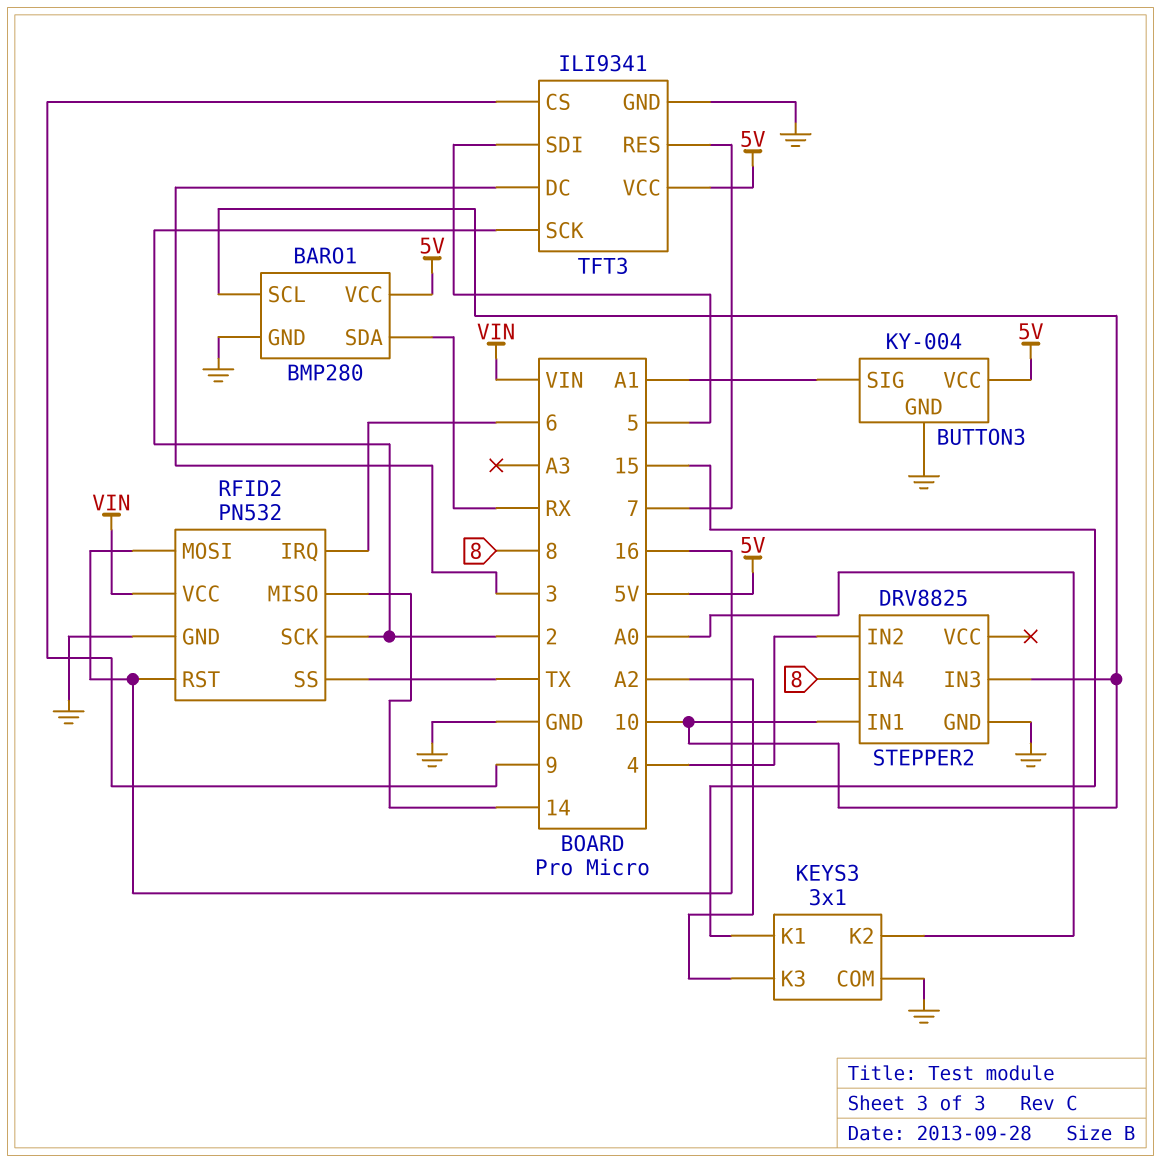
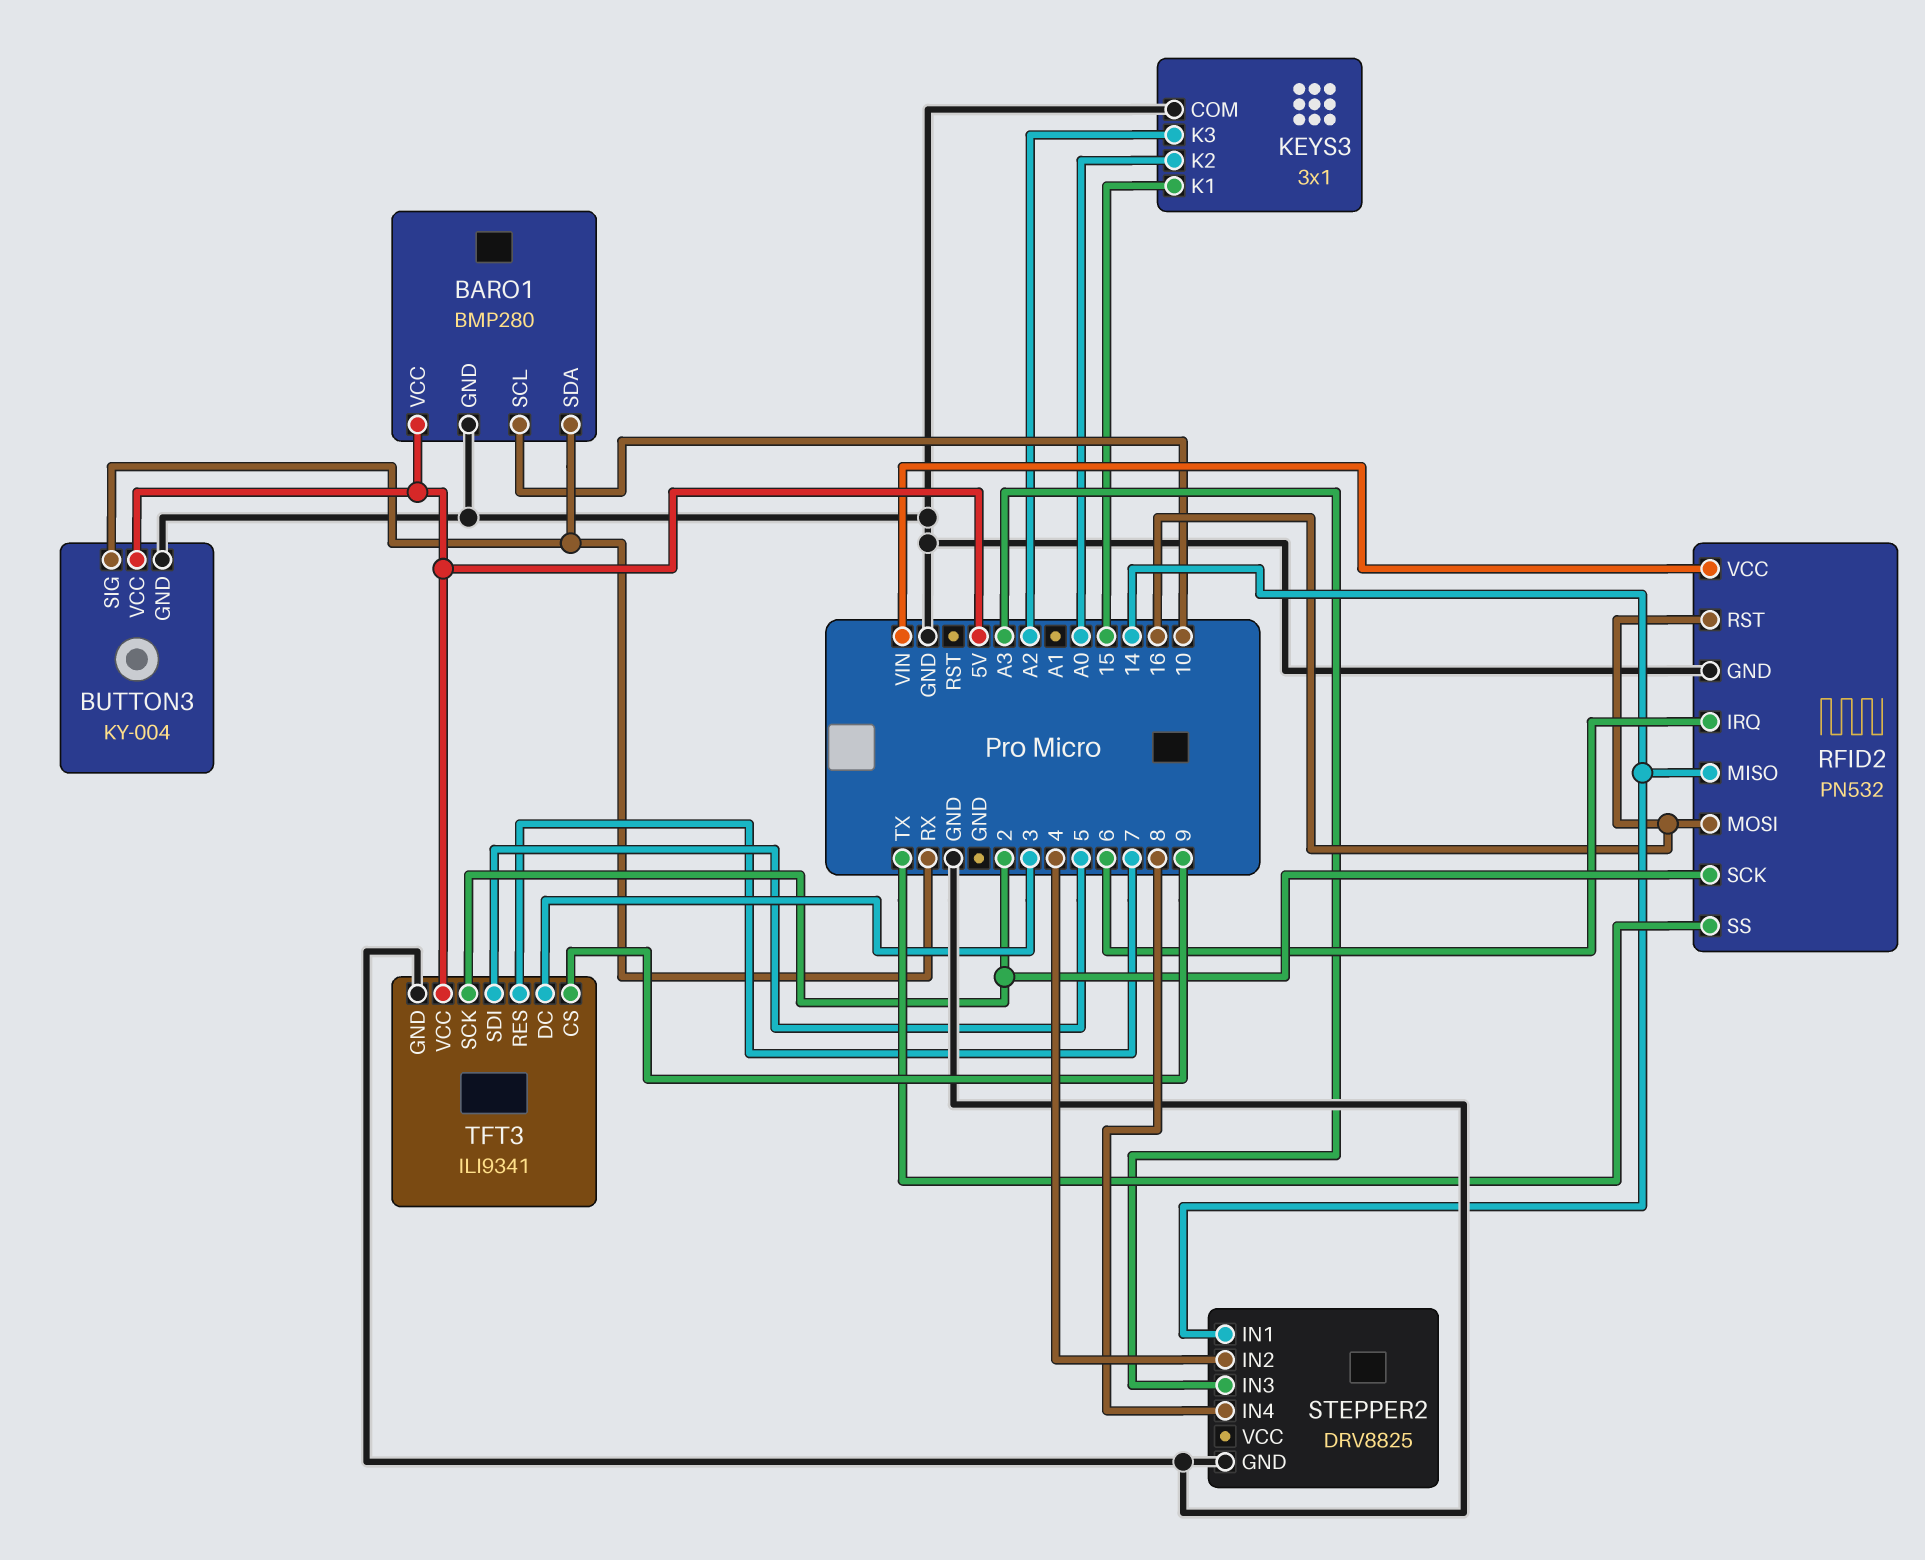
BUTTON3 pin SIG: A1 -> RX
STEPPER2 pin IN1: 10 -> 14
STEPPER2 pin IN3: 10 -> A3

